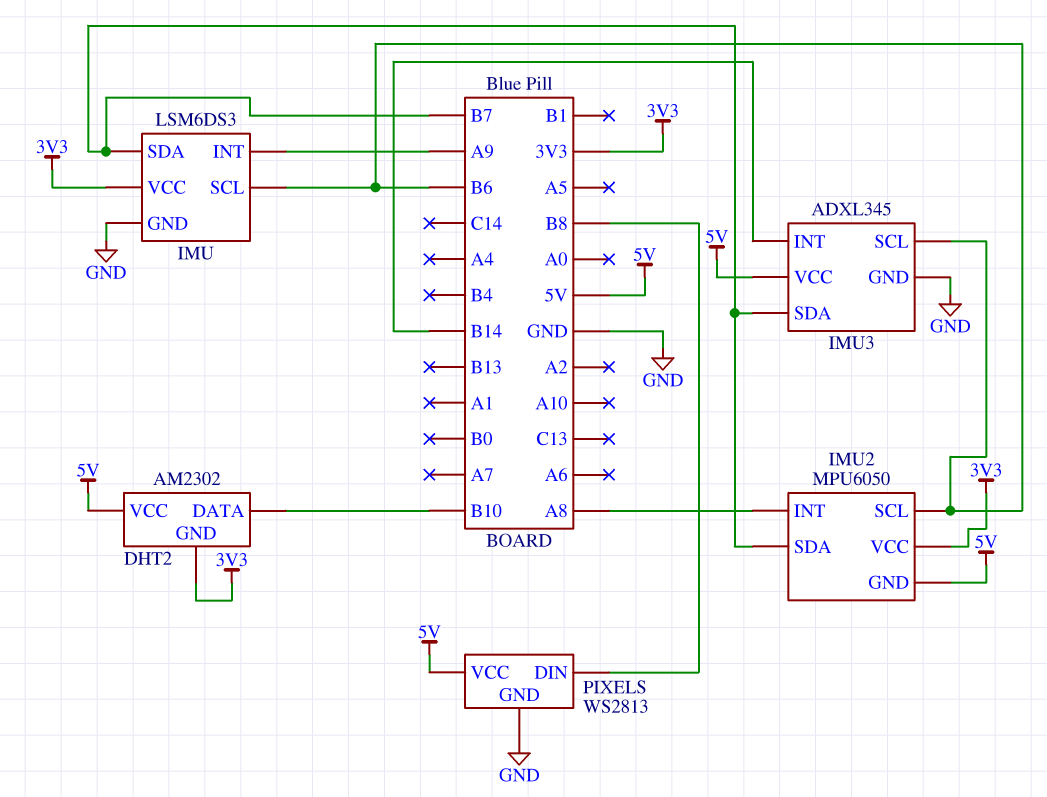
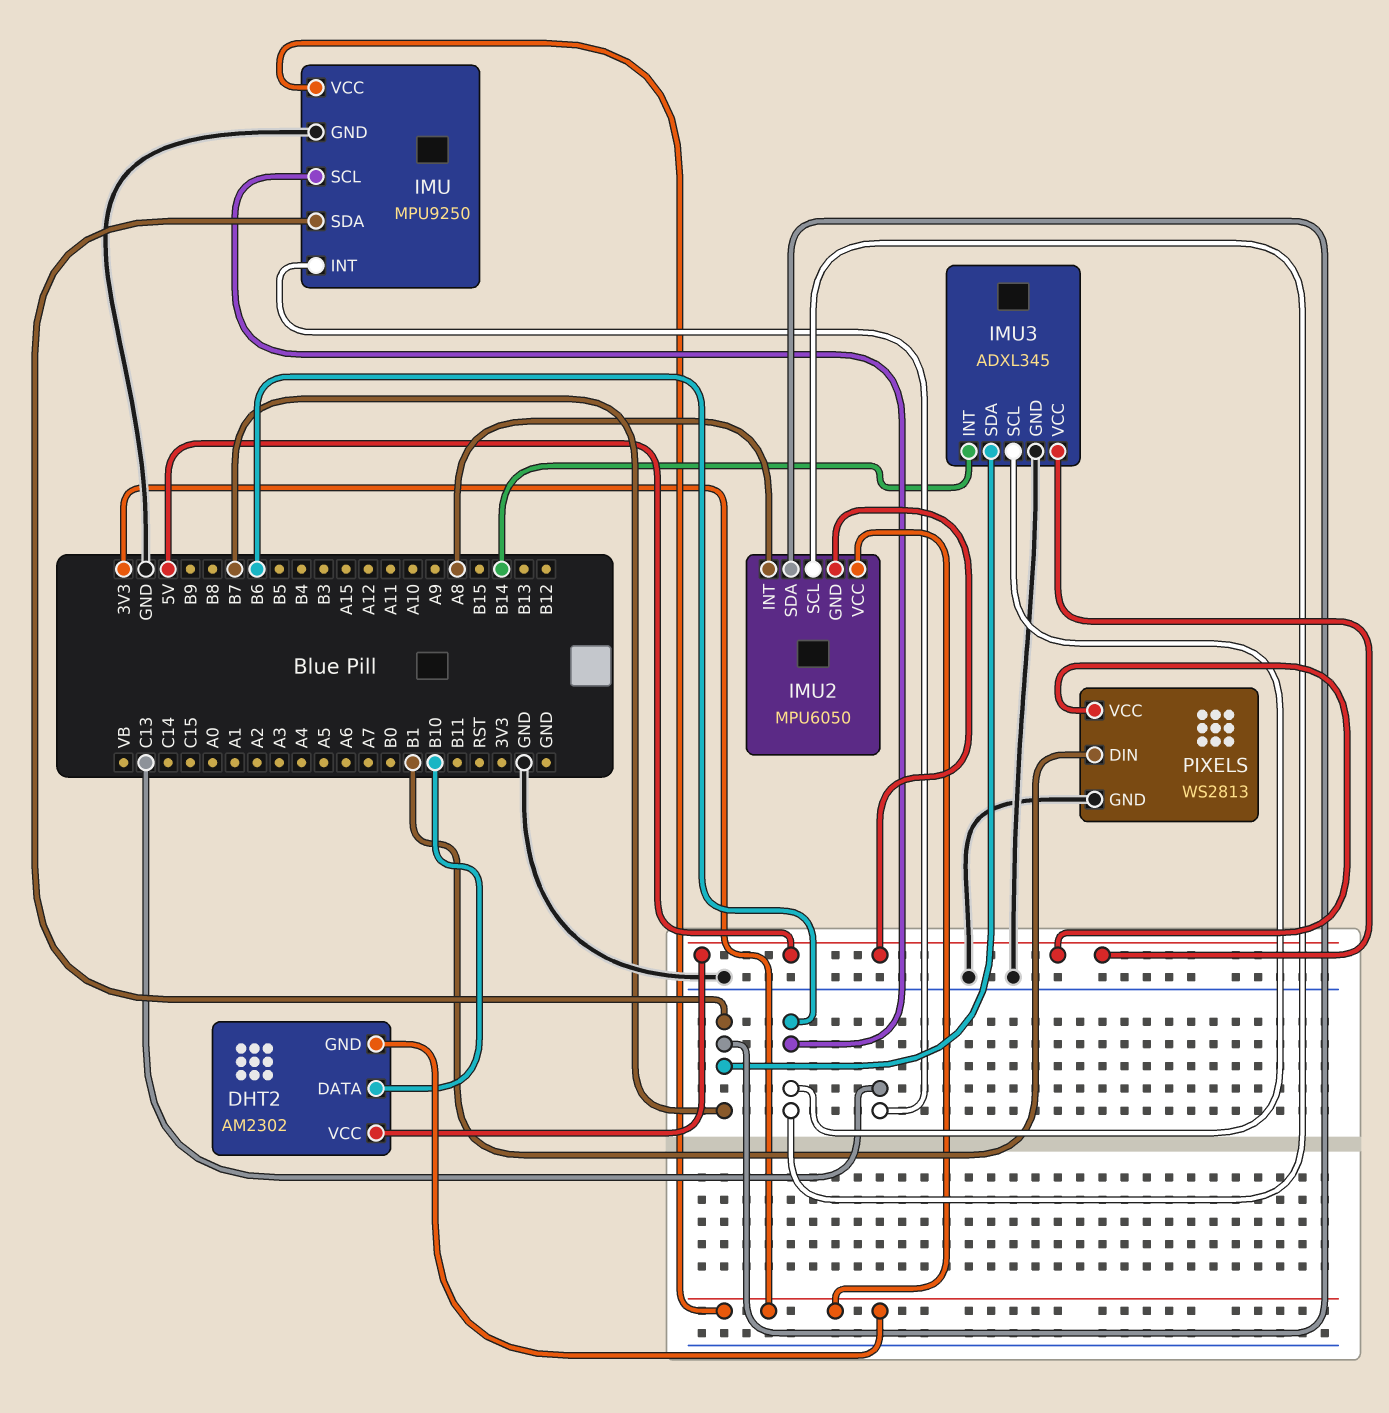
IMU: LSM6DS3 -> MPU9250
IMU pin INT: A9 -> C13
PIXELS pin DIN: B8 -> B1

